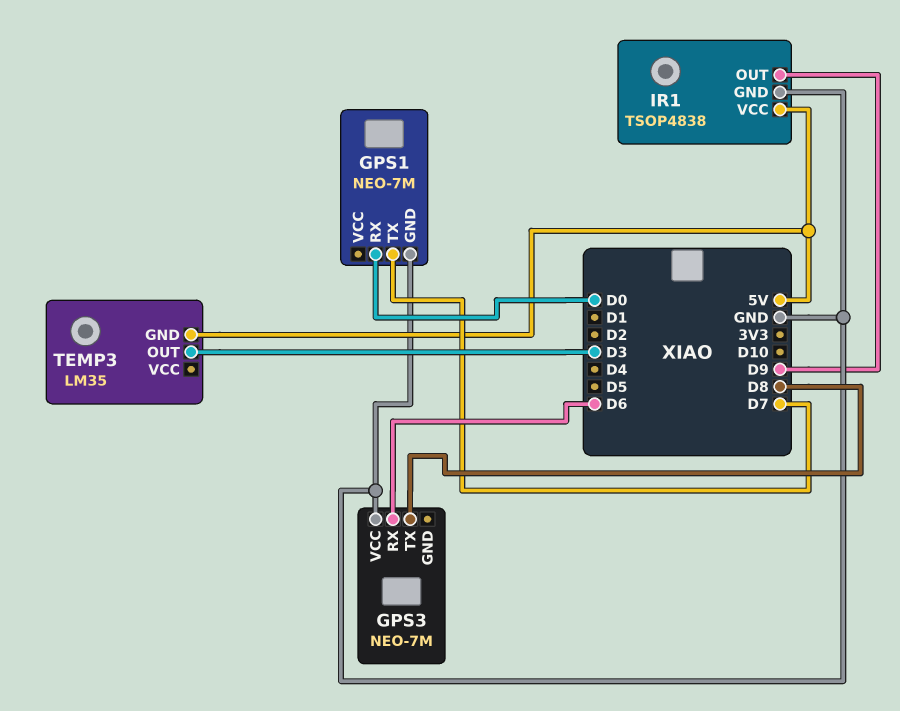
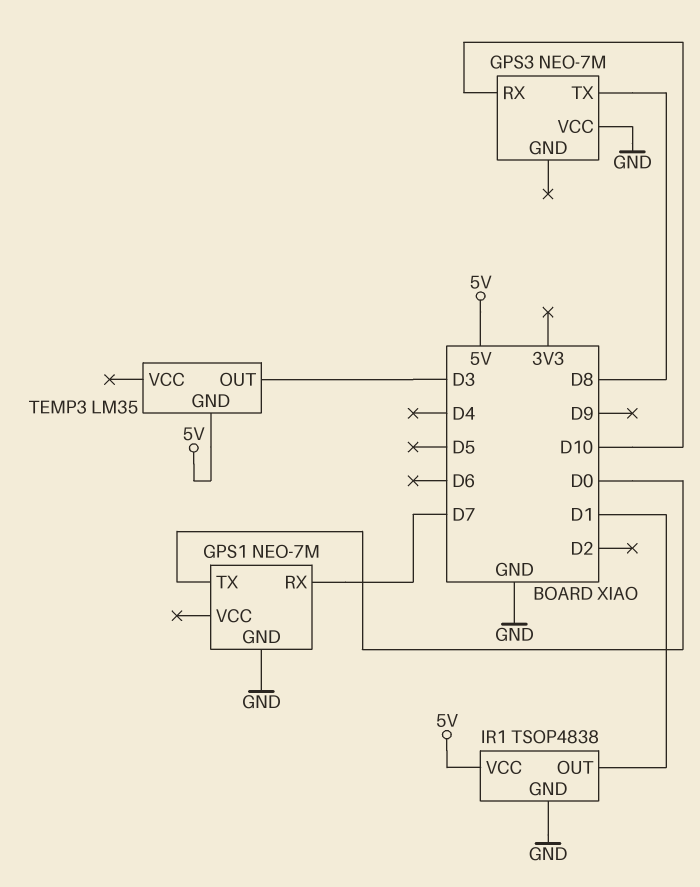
GPS1 pin RX: D0 -> D7
GPS1 pin TX: D7 -> D0
GPS3 pin RX: D6 -> D10
IR1 pin OUT: D9 -> D1

